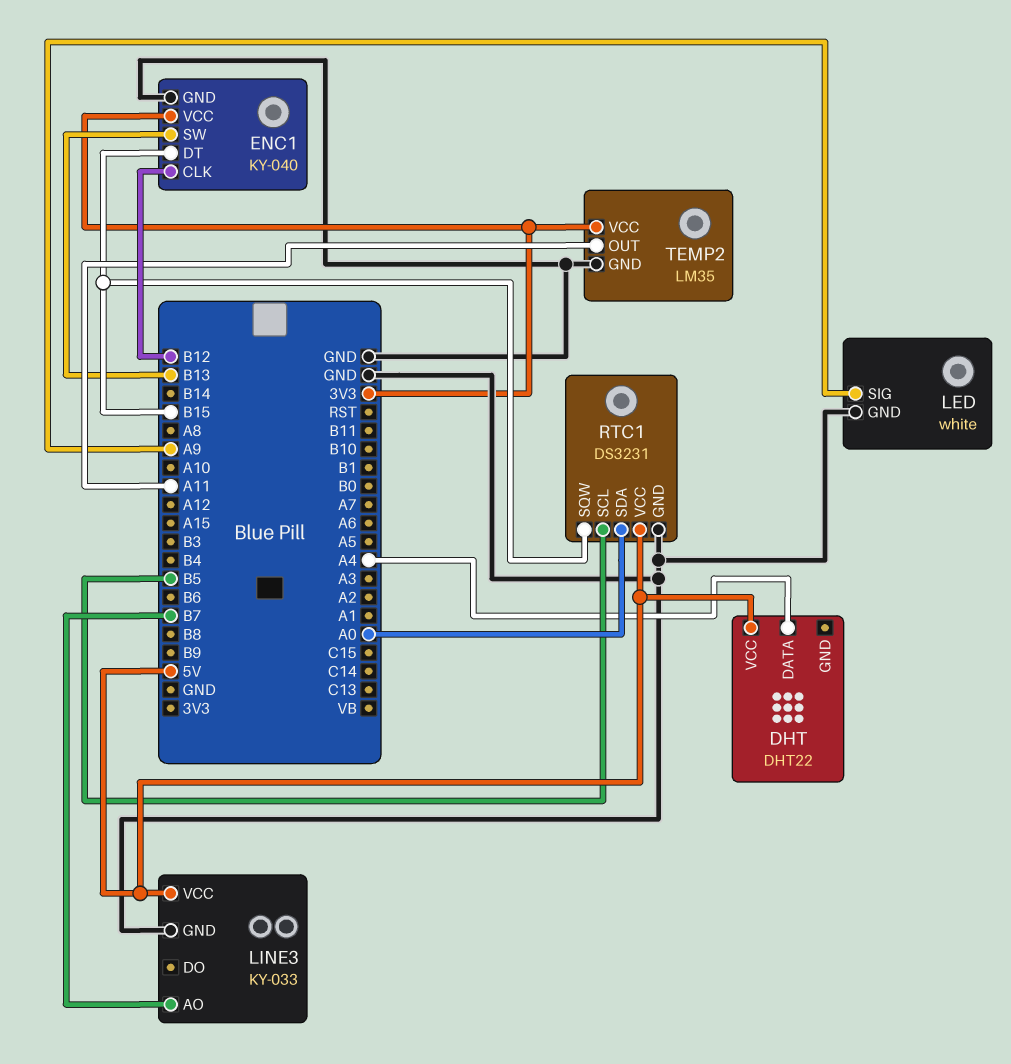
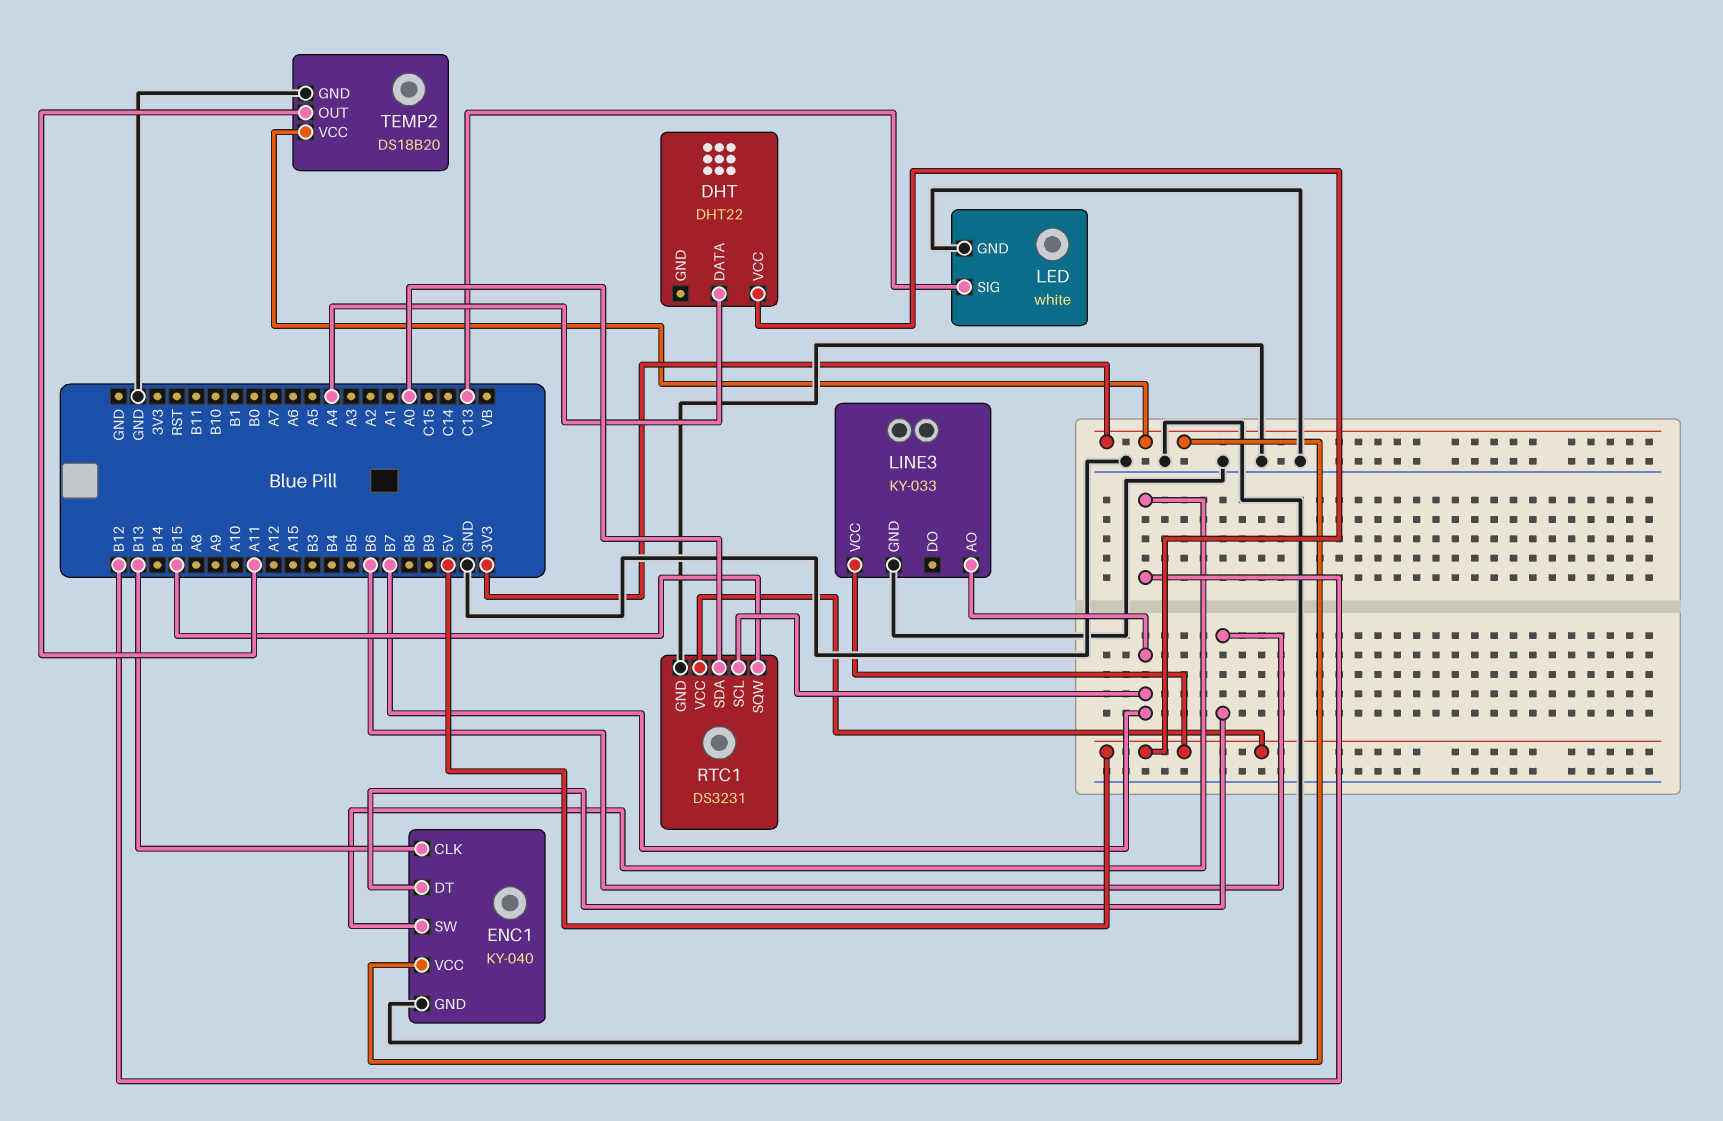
ENC1 pin CLK: B12 -> B13
ENC1 pin DT: B15 -> B6
ENC1 pin SW: B13 -> B12
LED pin SIG: A9 -> C13
RTC1 pin SCL: B5 -> B7
TEMP2: LM35 -> DS18B20

